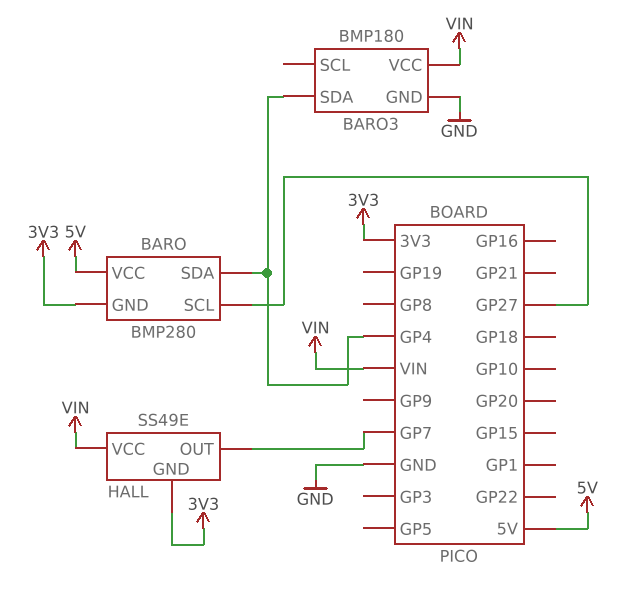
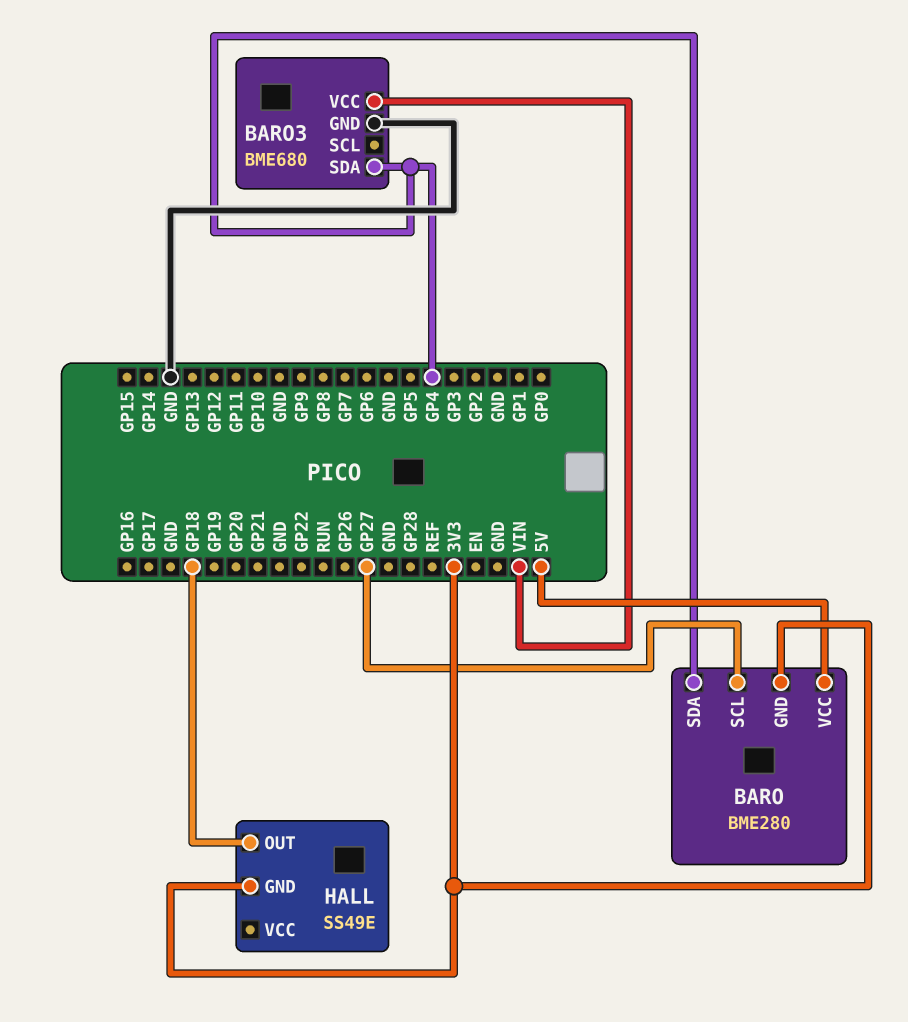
BARO: BMP280 -> BME280
BARO3: BMP180 -> BME680
HALL pin OUT: GP7 -> GP18
HALL pin VCC: VIN -> none

